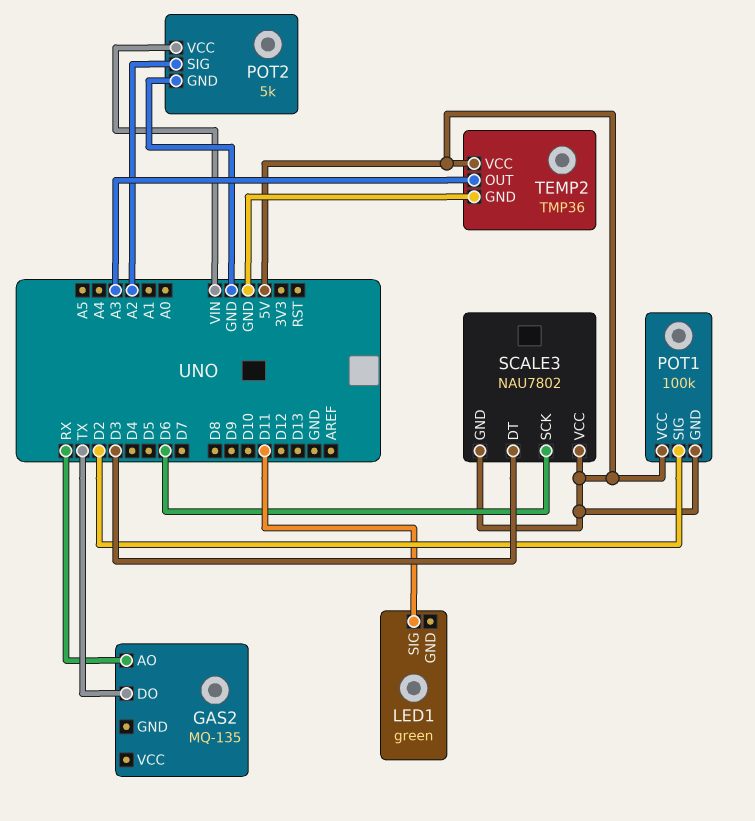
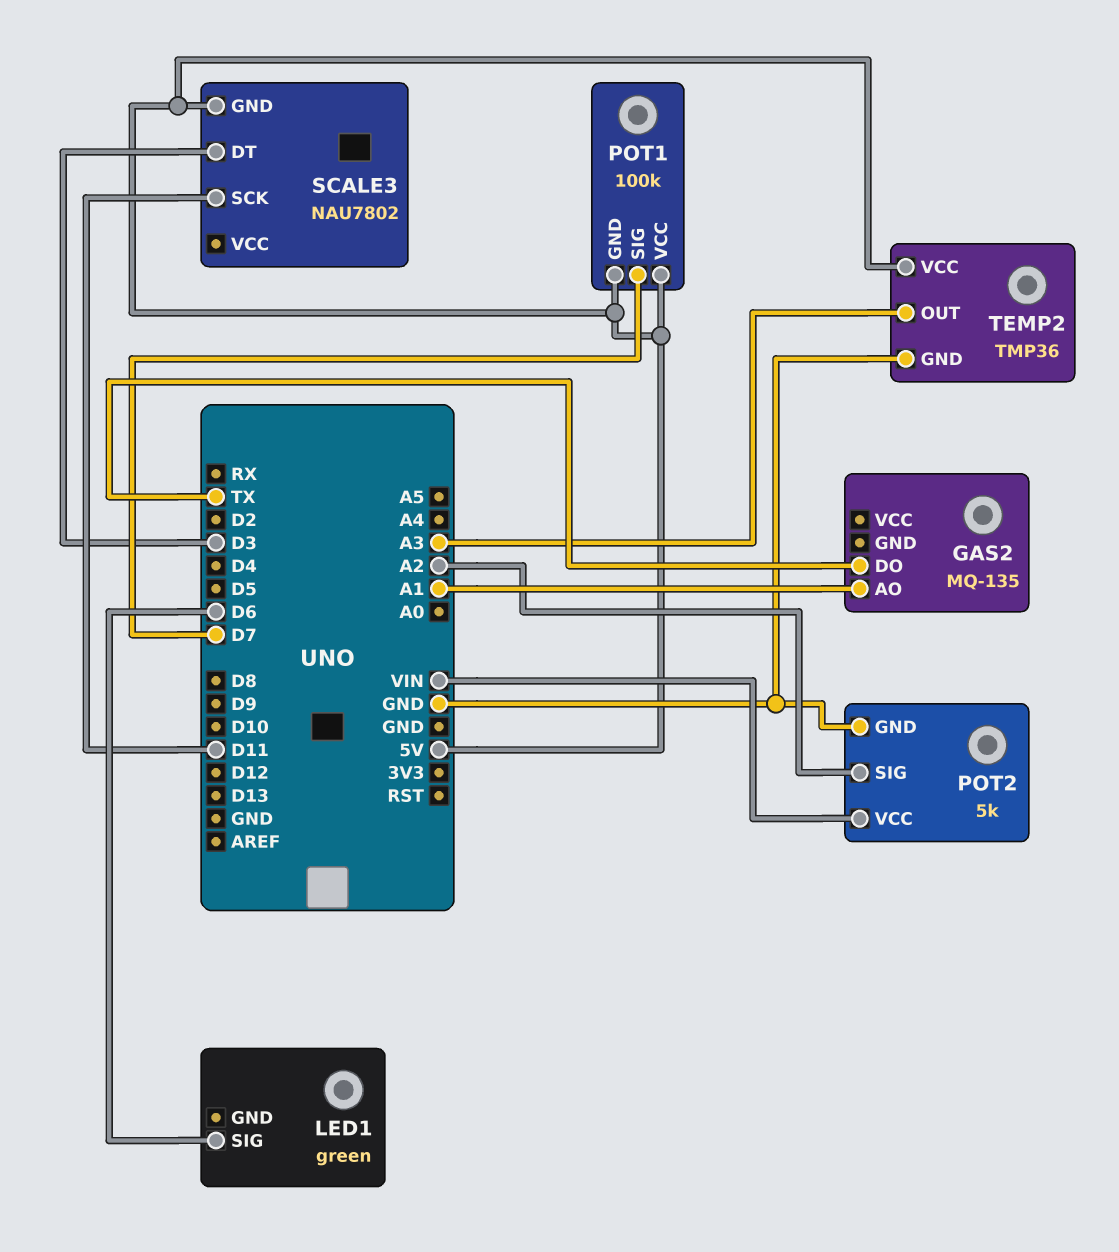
GAS2 pin AO: RX -> A1
LED1 pin SIG: D11 -> D6
POT1 pin SIG: D2 -> D7
SCALE3 pin SCK: D6 -> D11
SCALE3 pin VCC: 5V -> none

